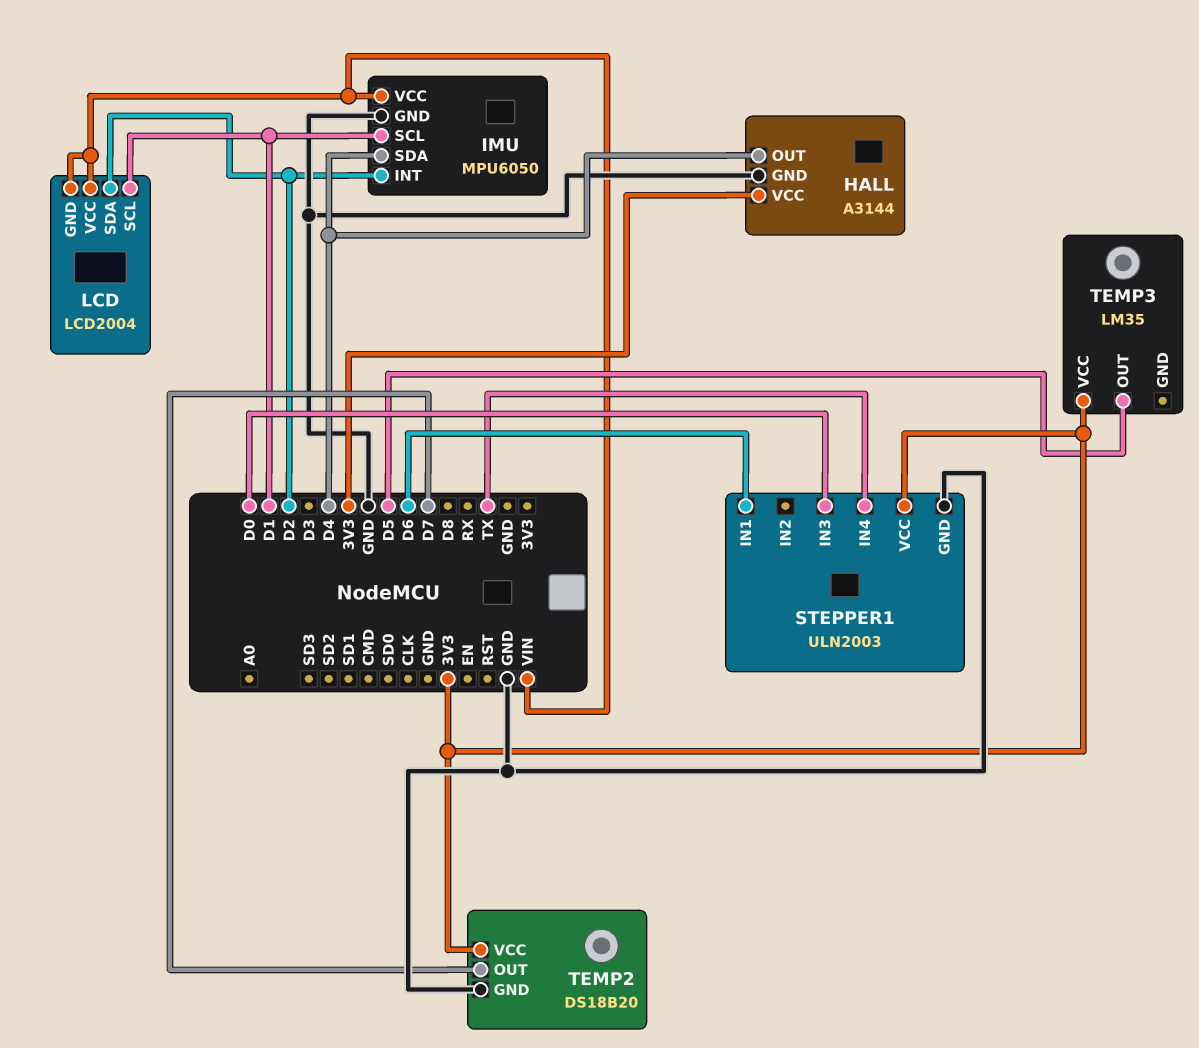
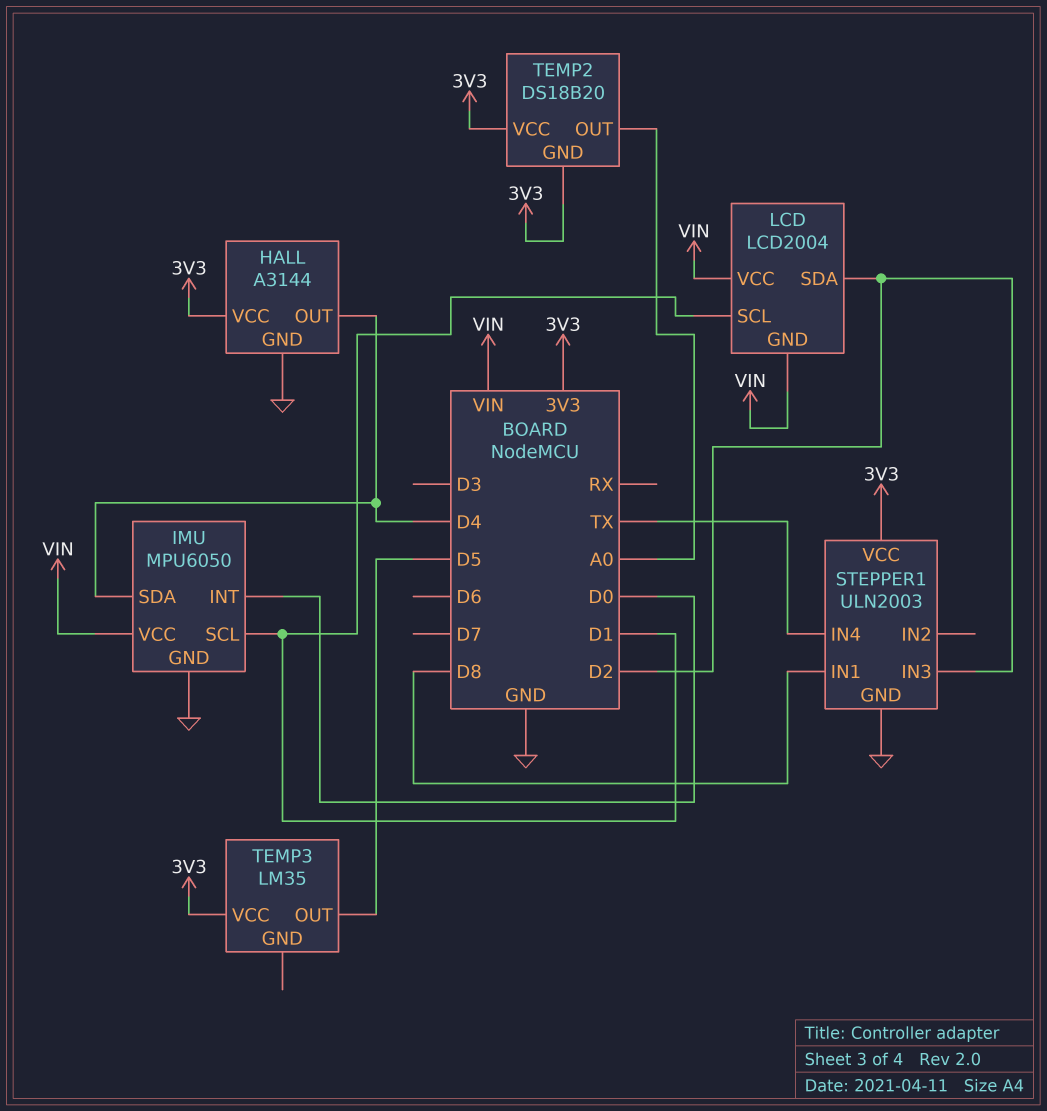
IMU pin INT: D2 -> D0
STEPPER1 pin IN1: D6 -> D8
STEPPER1 pin IN3: D0 -> D2
TEMP2 pin GND: GND -> 3V3
TEMP2 pin OUT: D7 -> A0

